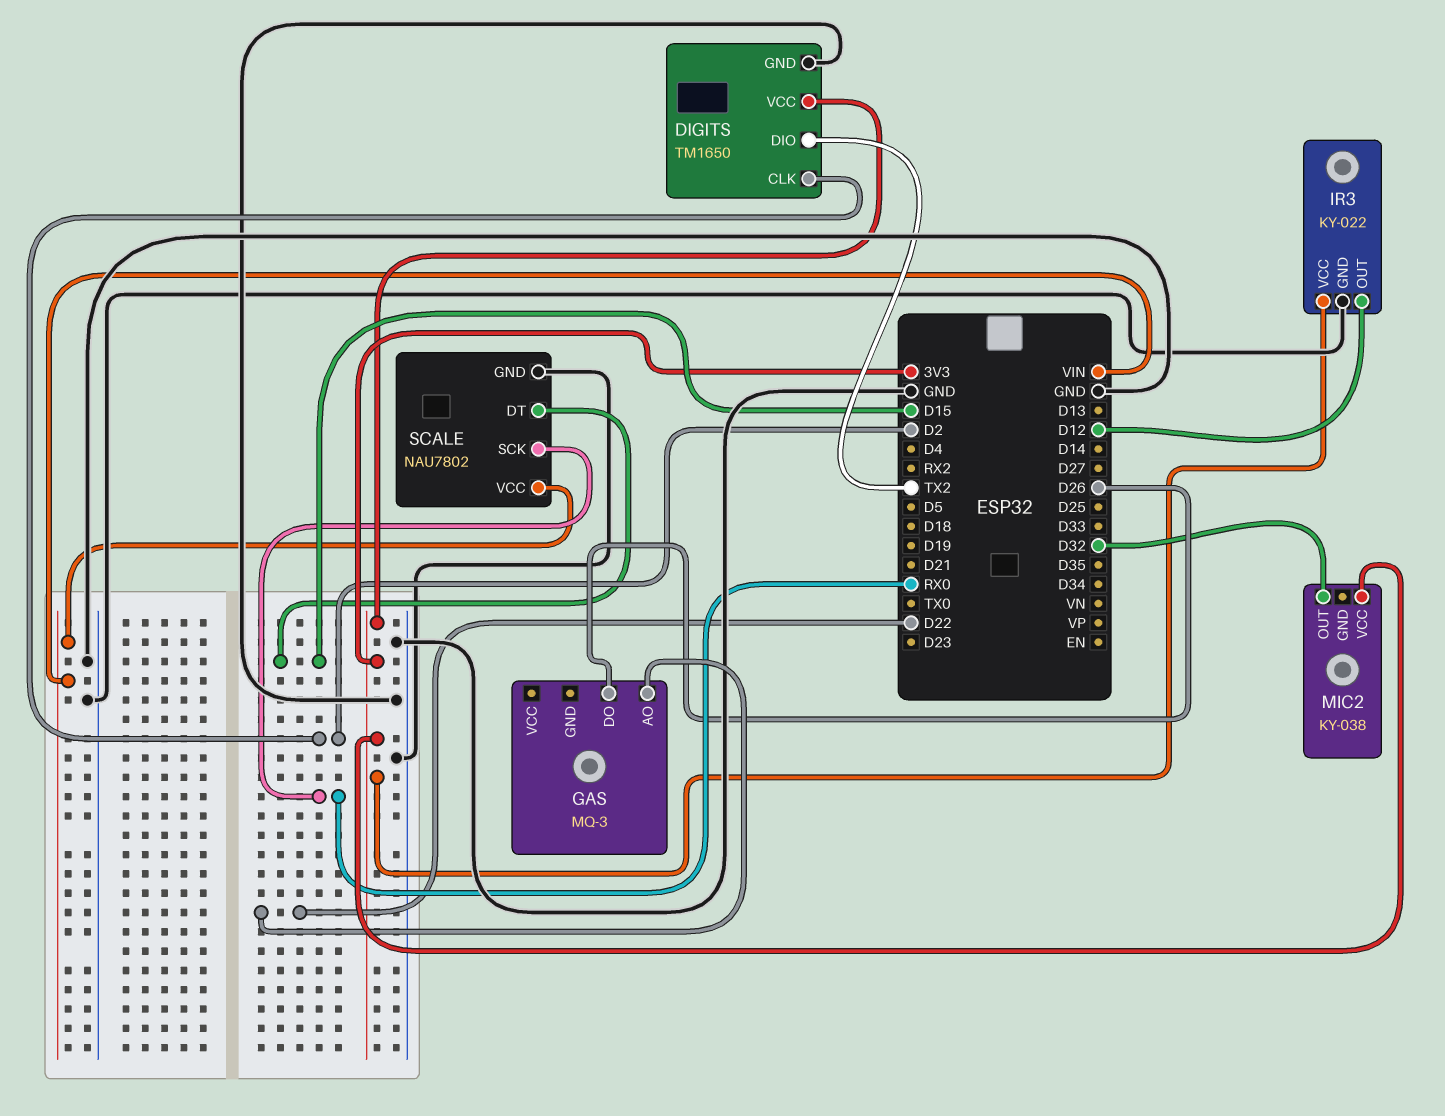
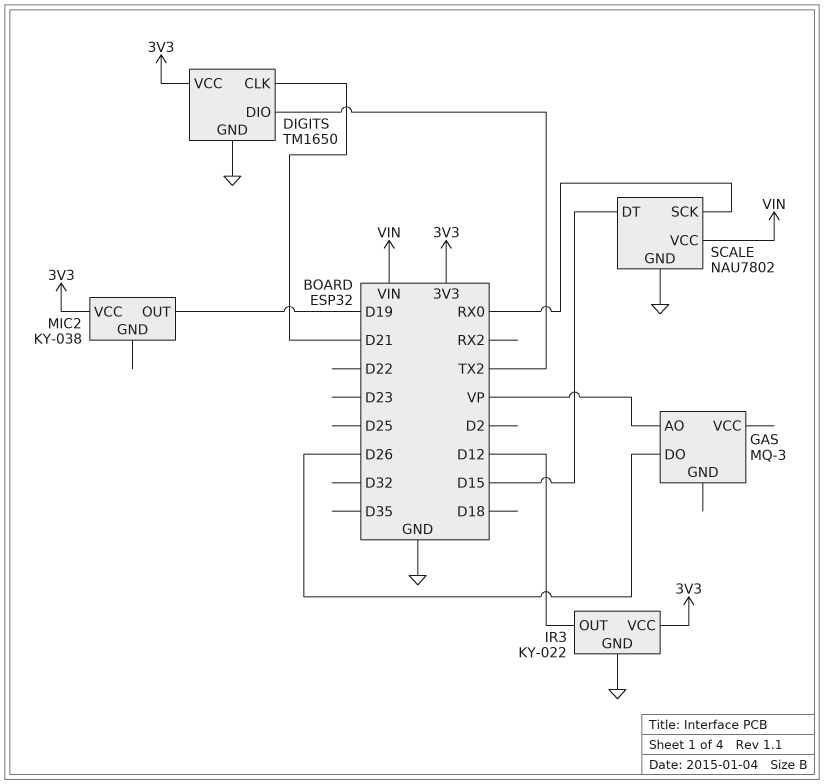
DIGITS pin CLK: D2 -> D21
GAS pin AO: D22 -> VP
MIC2 pin OUT: D32 -> D19

